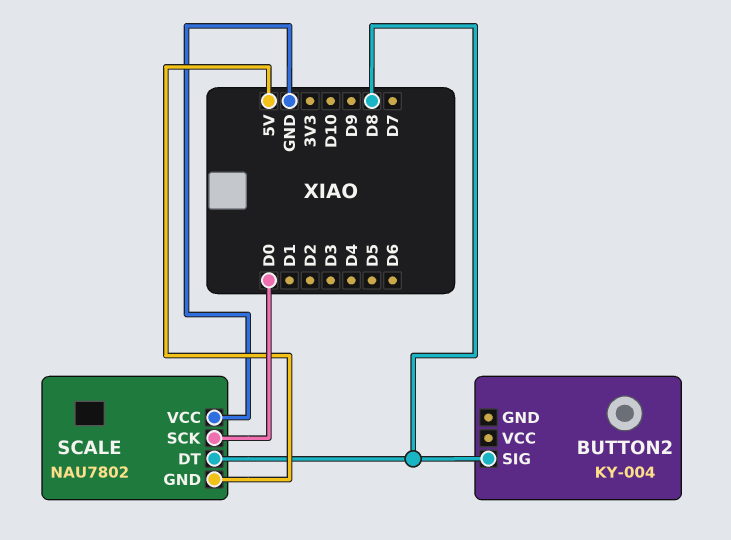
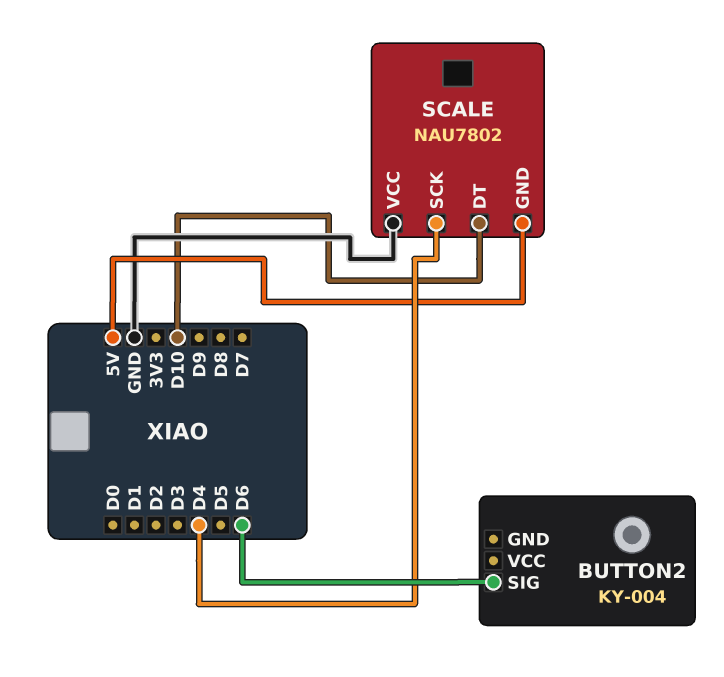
BUTTON2 pin SIG: D8 -> D6
SCALE pin DT: D8 -> D10
SCALE pin SCK: D0 -> D4

